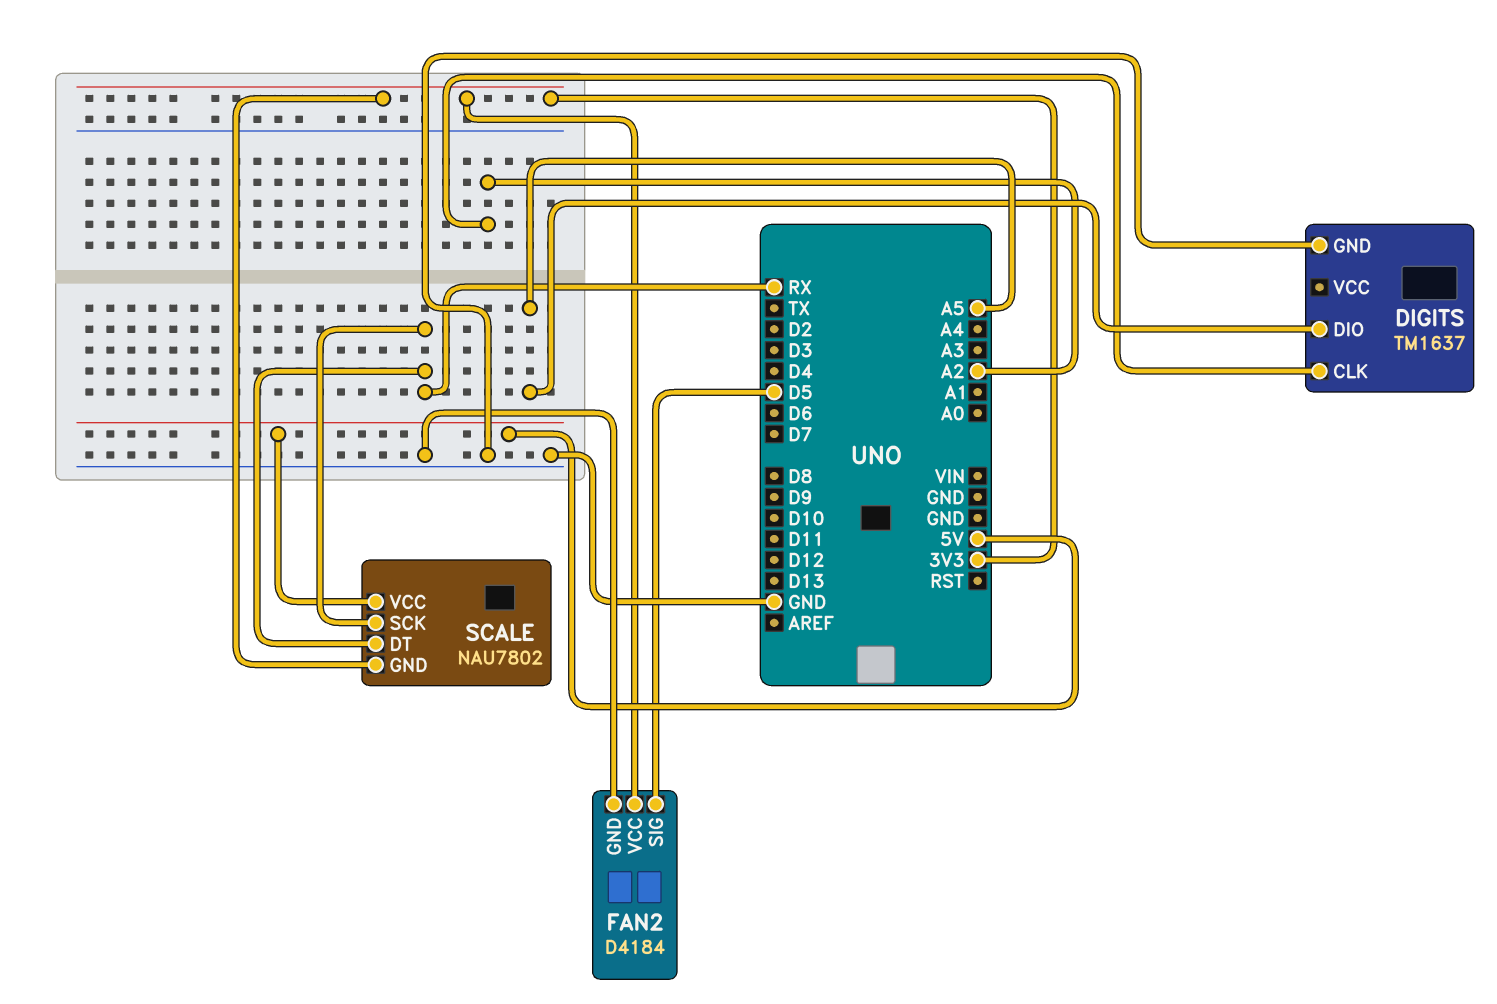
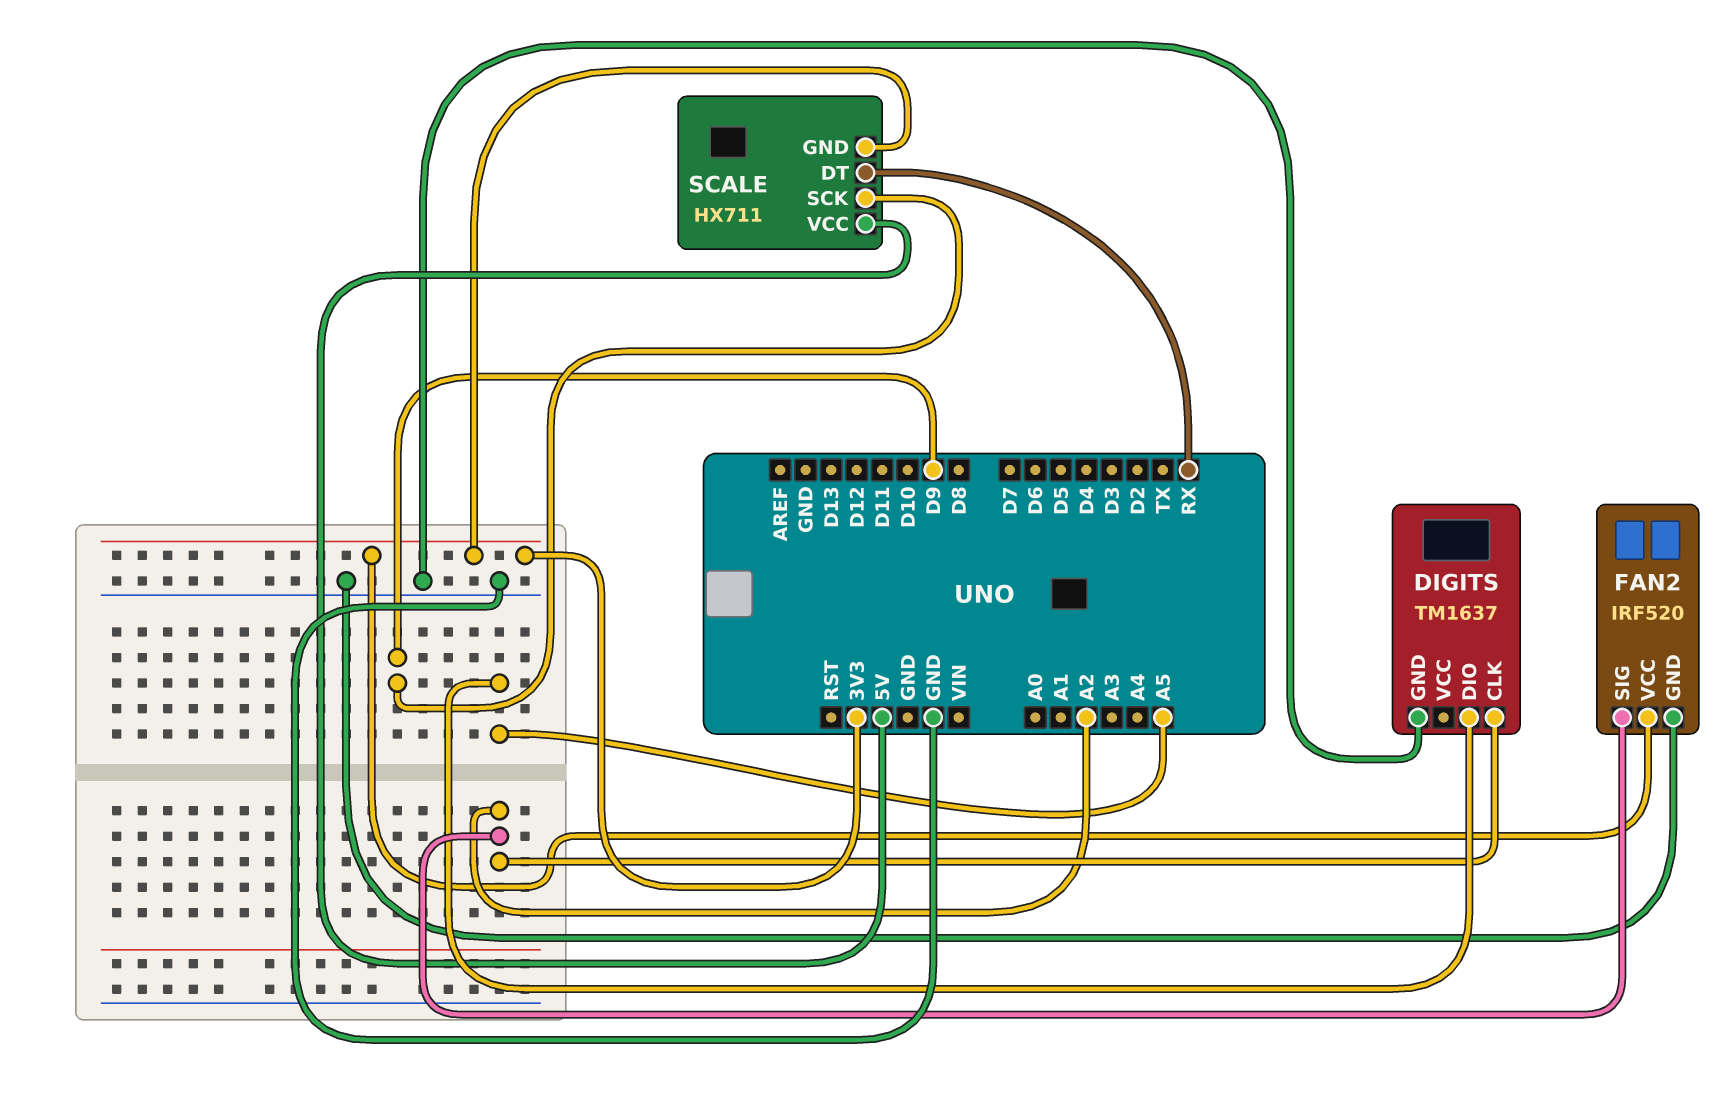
FAN2: D4184 -> IRF520
FAN2 pin SIG: D5 -> A2
SCALE: NAU7802 -> HX711
SCALE pin SCK: RX -> D9

